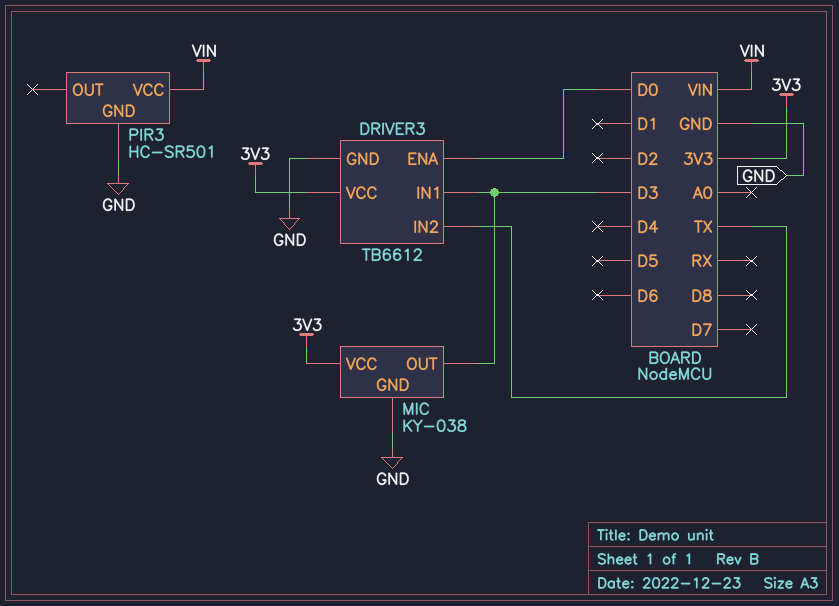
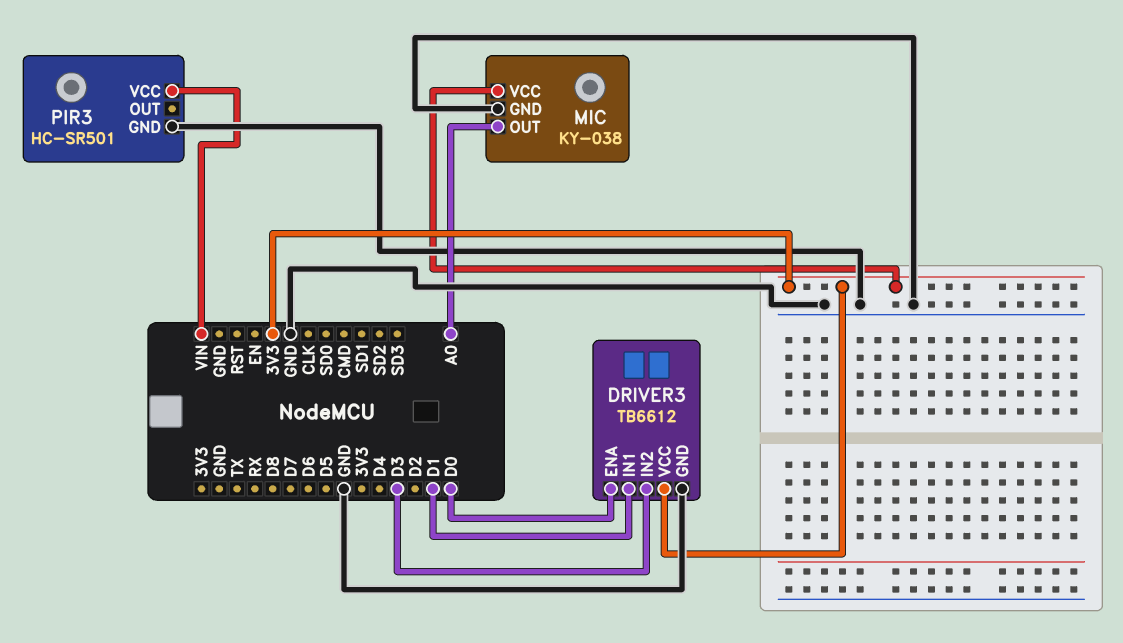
DRIVER3 pin IN1: D3 -> D1
DRIVER3 pin IN2: TX -> D3
MIC pin OUT: D3 -> A0

